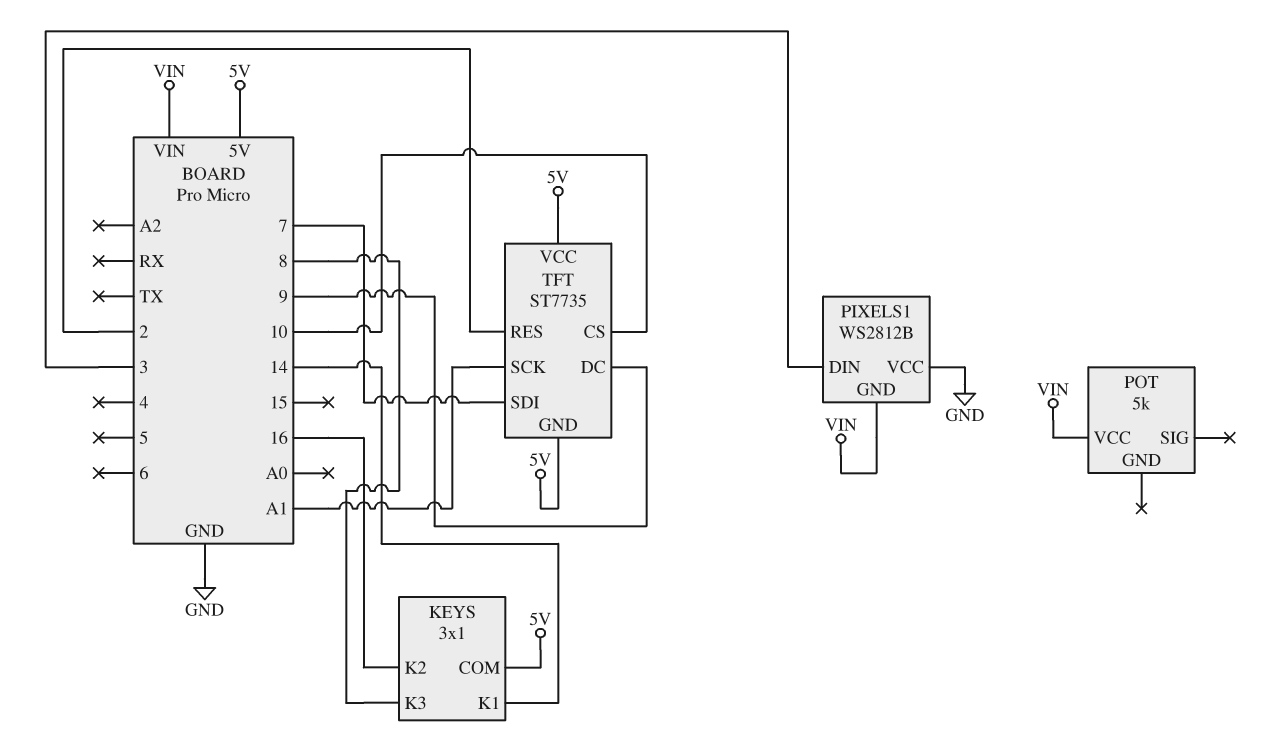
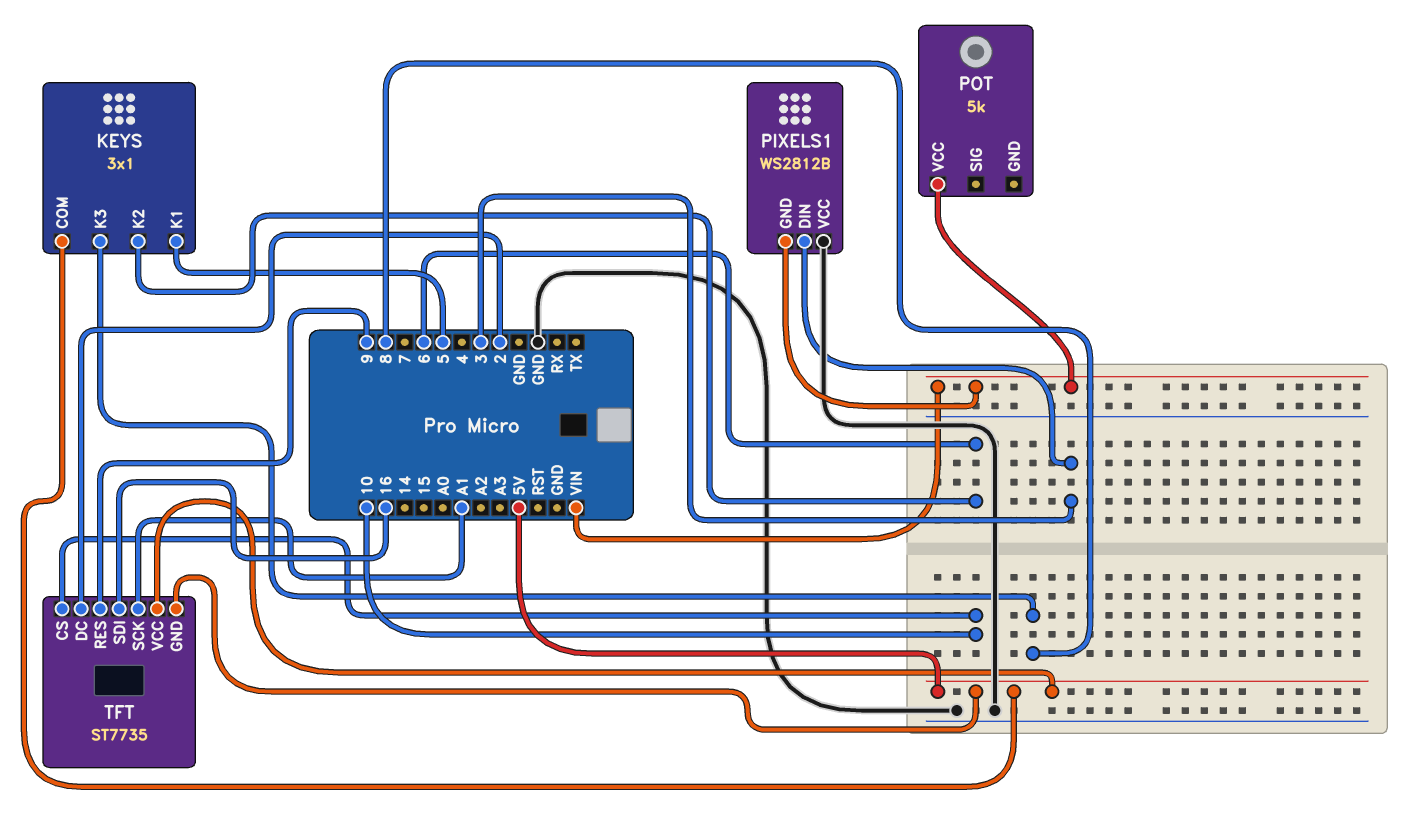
KEYS pin K1: 14 -> 5
KEYS pin K2: 16 -> 6
TFT pin DC: 9 -> 2
TFT pin RES: 2 -> 9
TFT pin SDI: 7 -> 16

